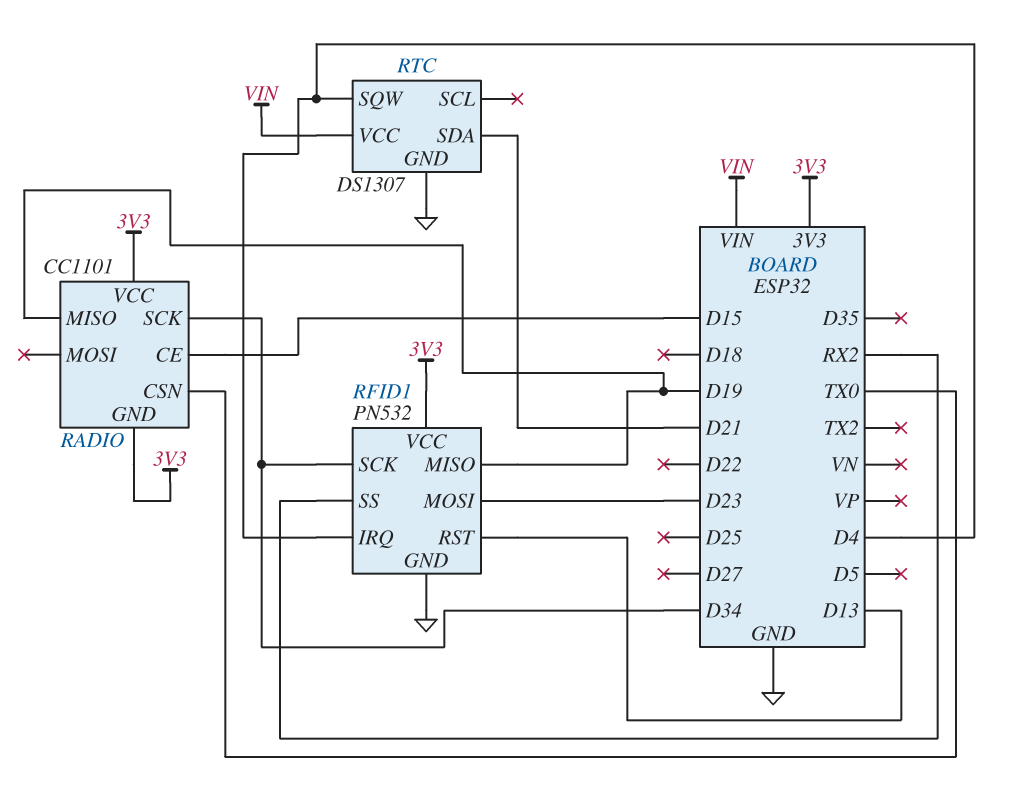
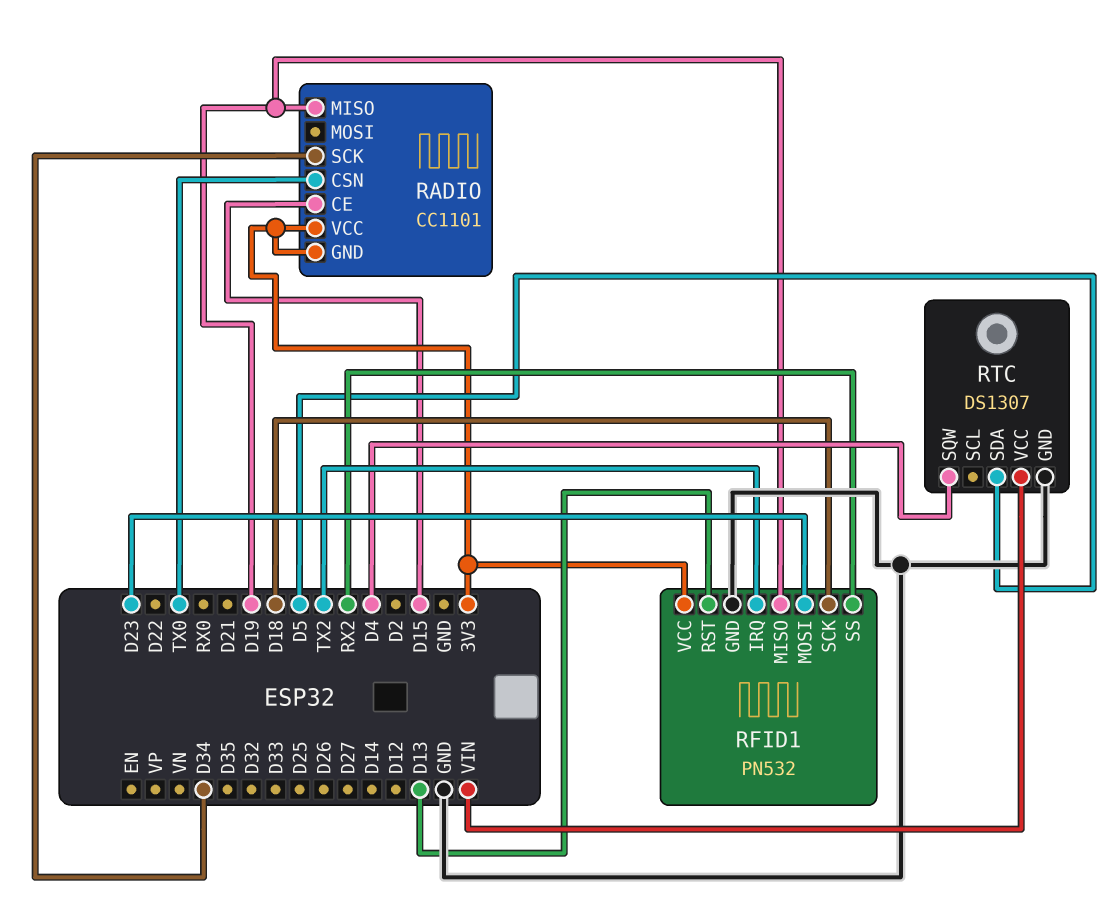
RFID1 pin IRQ: D4 -> TX2
RFID1 pin SCK: D34 -> D18
RTC pin SDA: D21 -> D5

